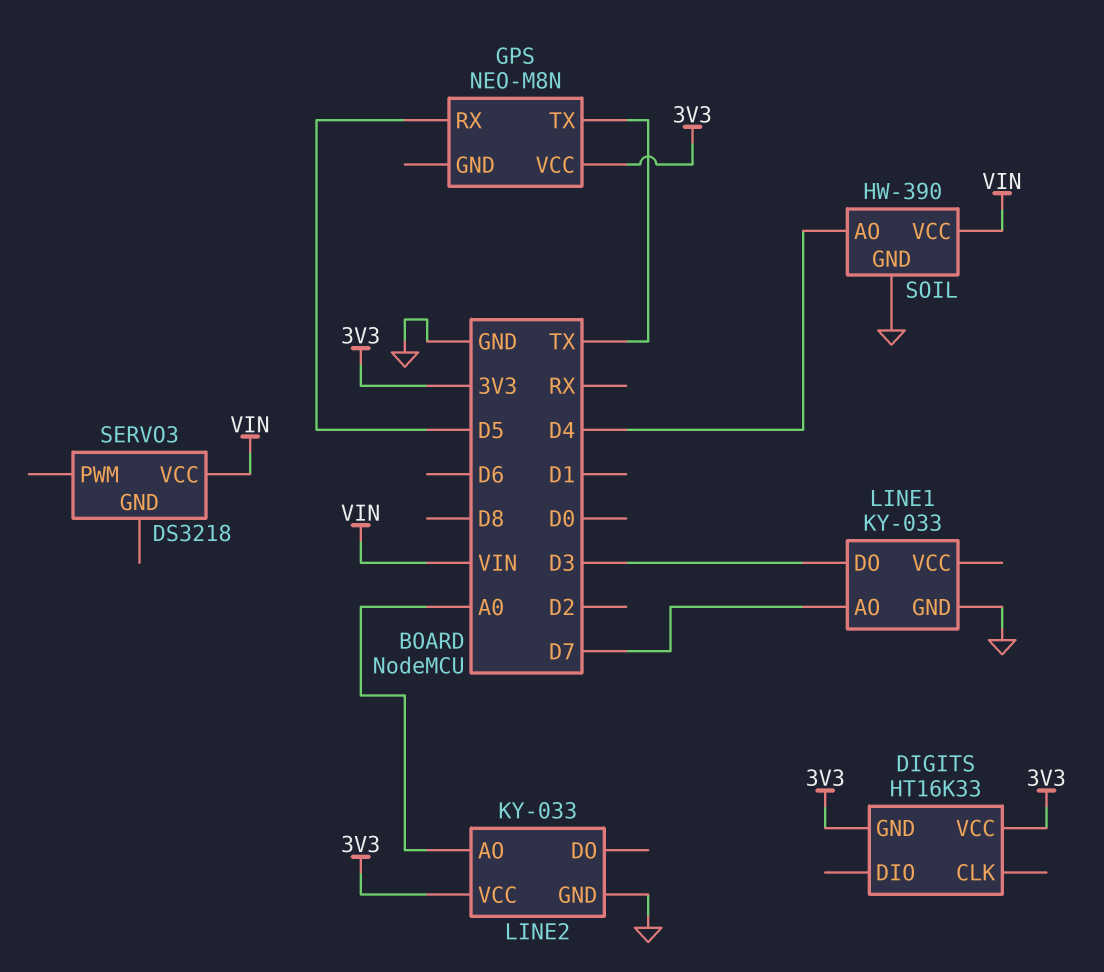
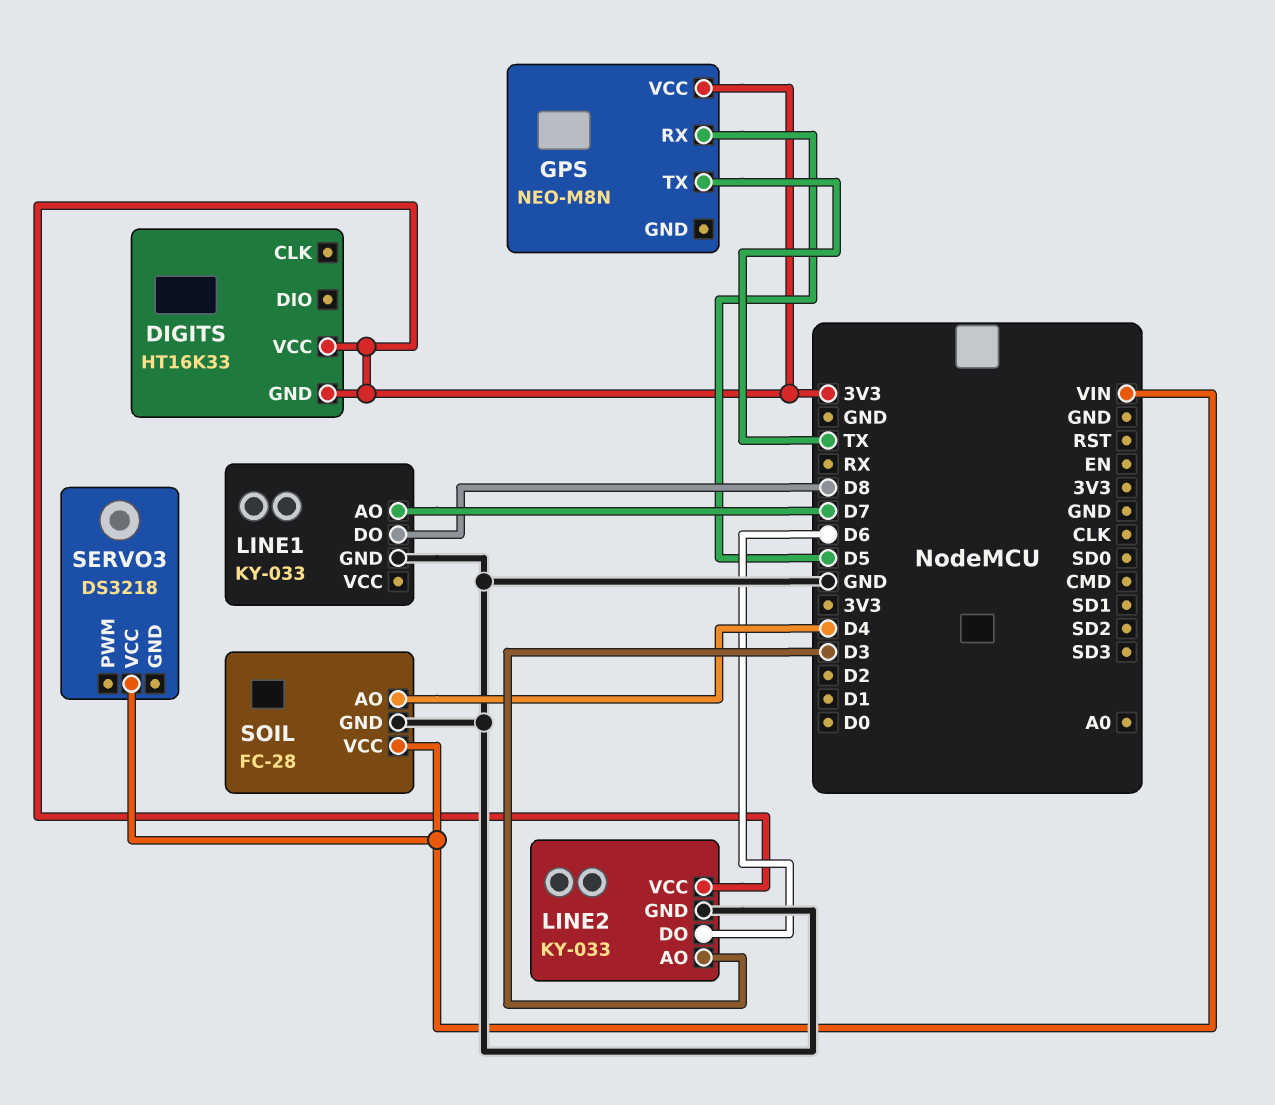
LINE1 pin DO: D3 -> D8
LINE2 pin AO: A0 -> D3
LINE2 pin DO: none -> D6
SOIL: HW-390 -> FC-28

